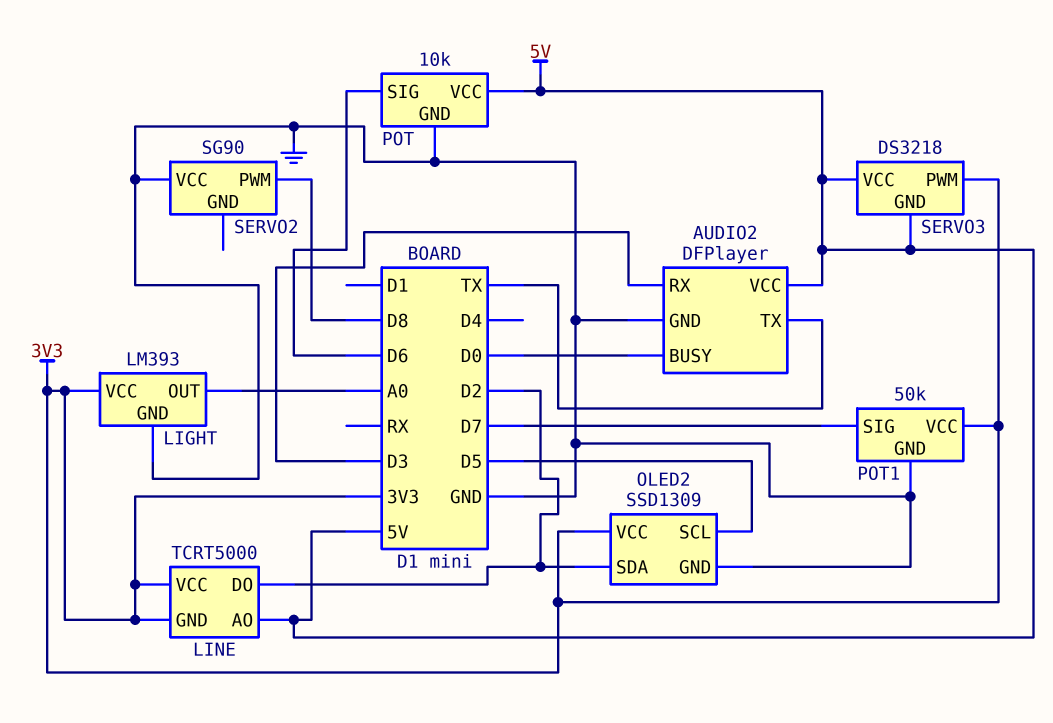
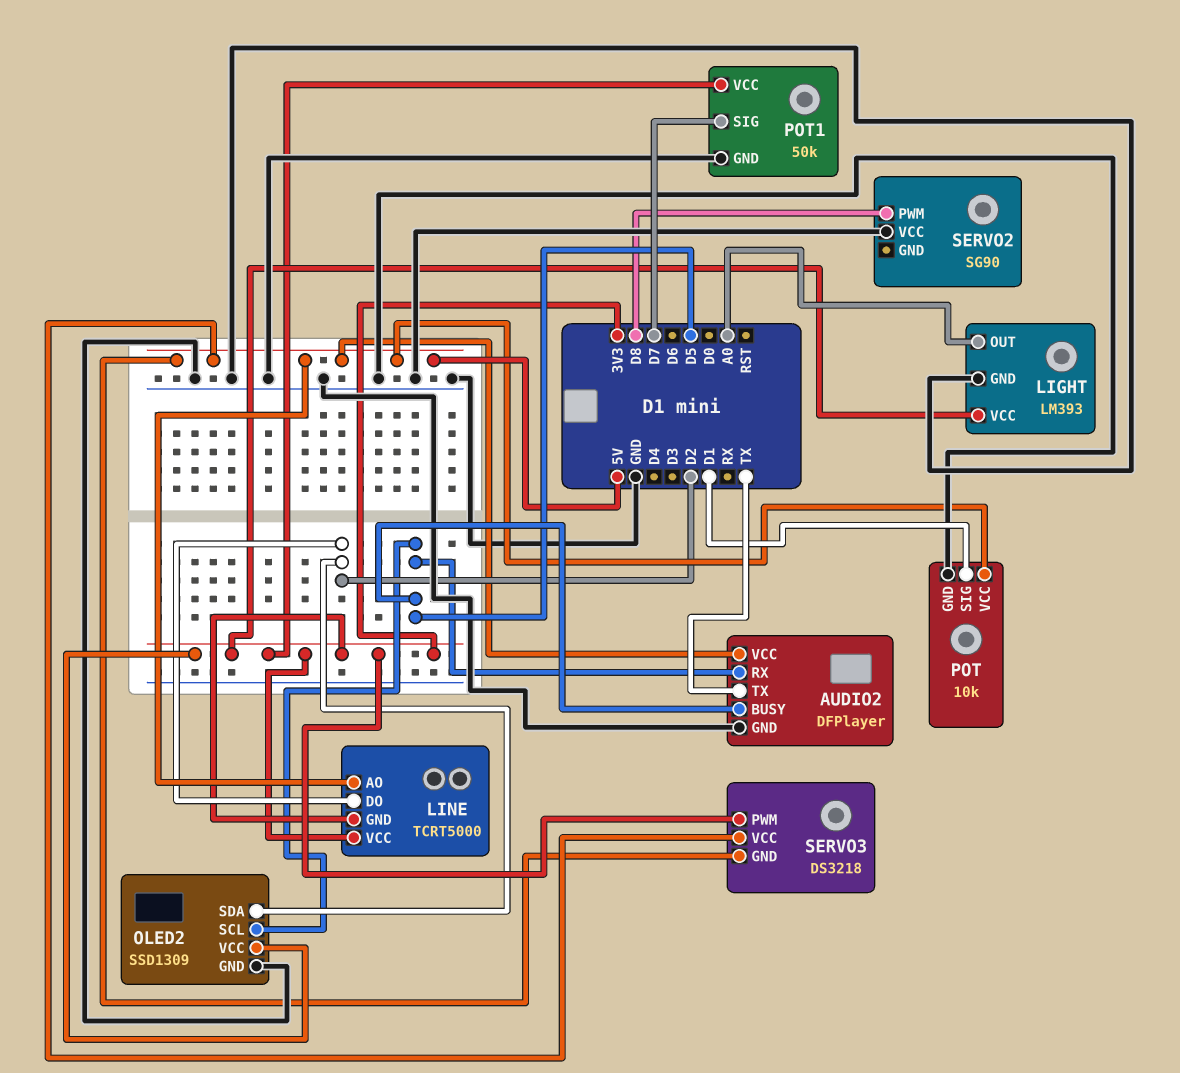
AUDIO2 pin BUSY: D0 -> D5
AUDIO2 pin RX: D3 -> D5
POT pin SIG: D6 -> D1

